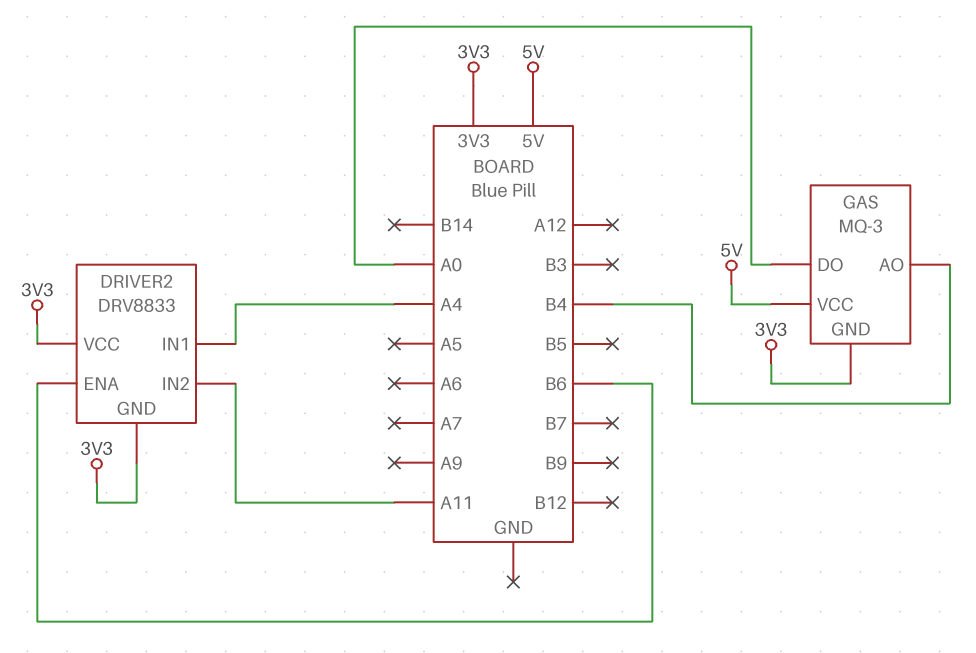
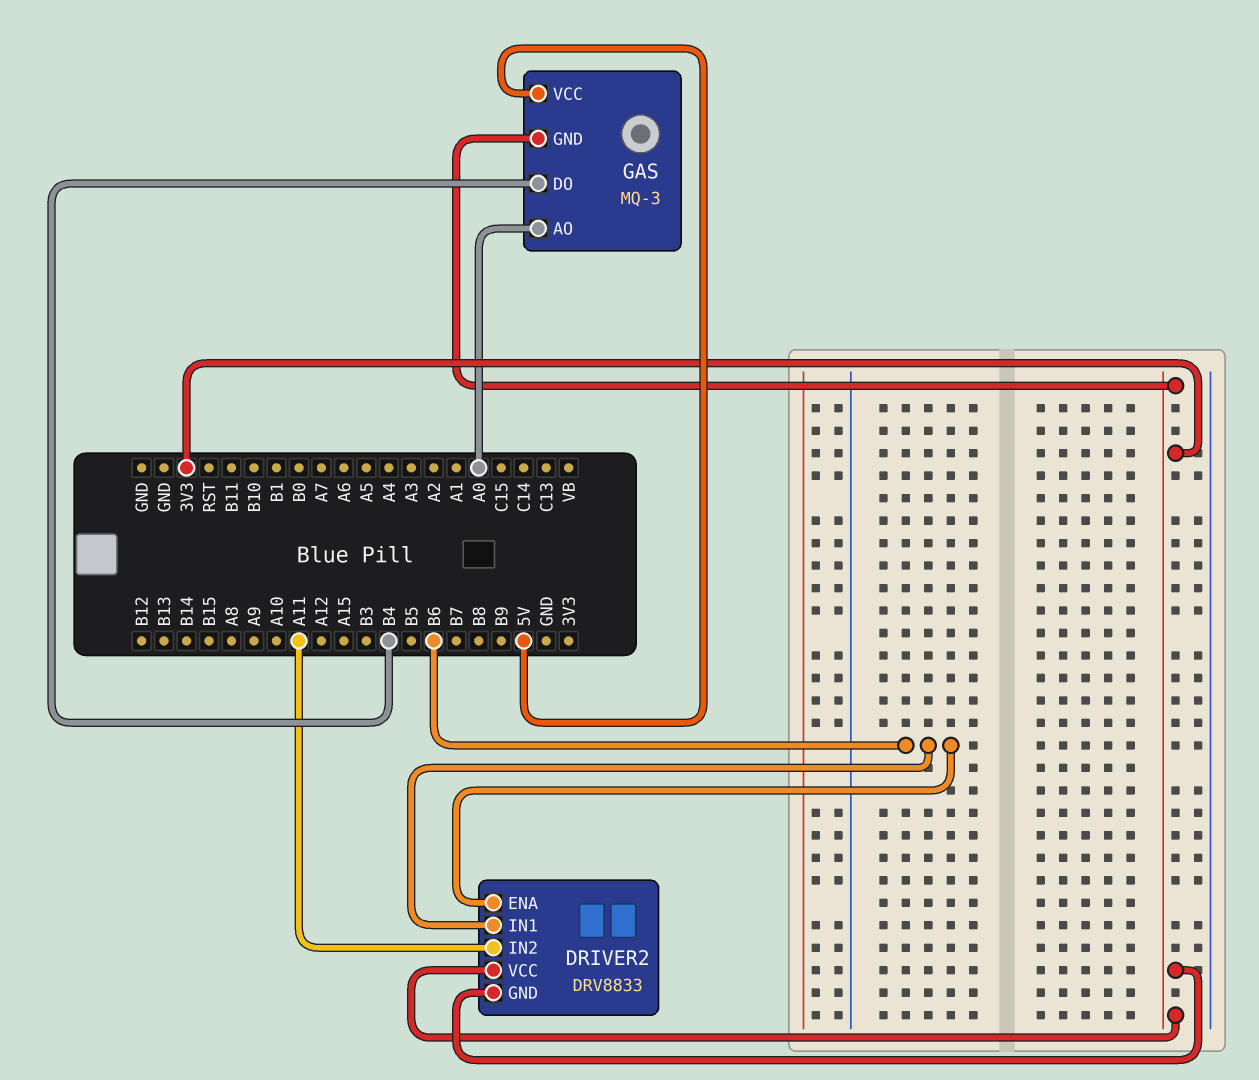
DRIVER2 pin IN1: A4 -> B6
GAS pin AO: B4 -> A0
GAS pin DO: A0 -> B4

